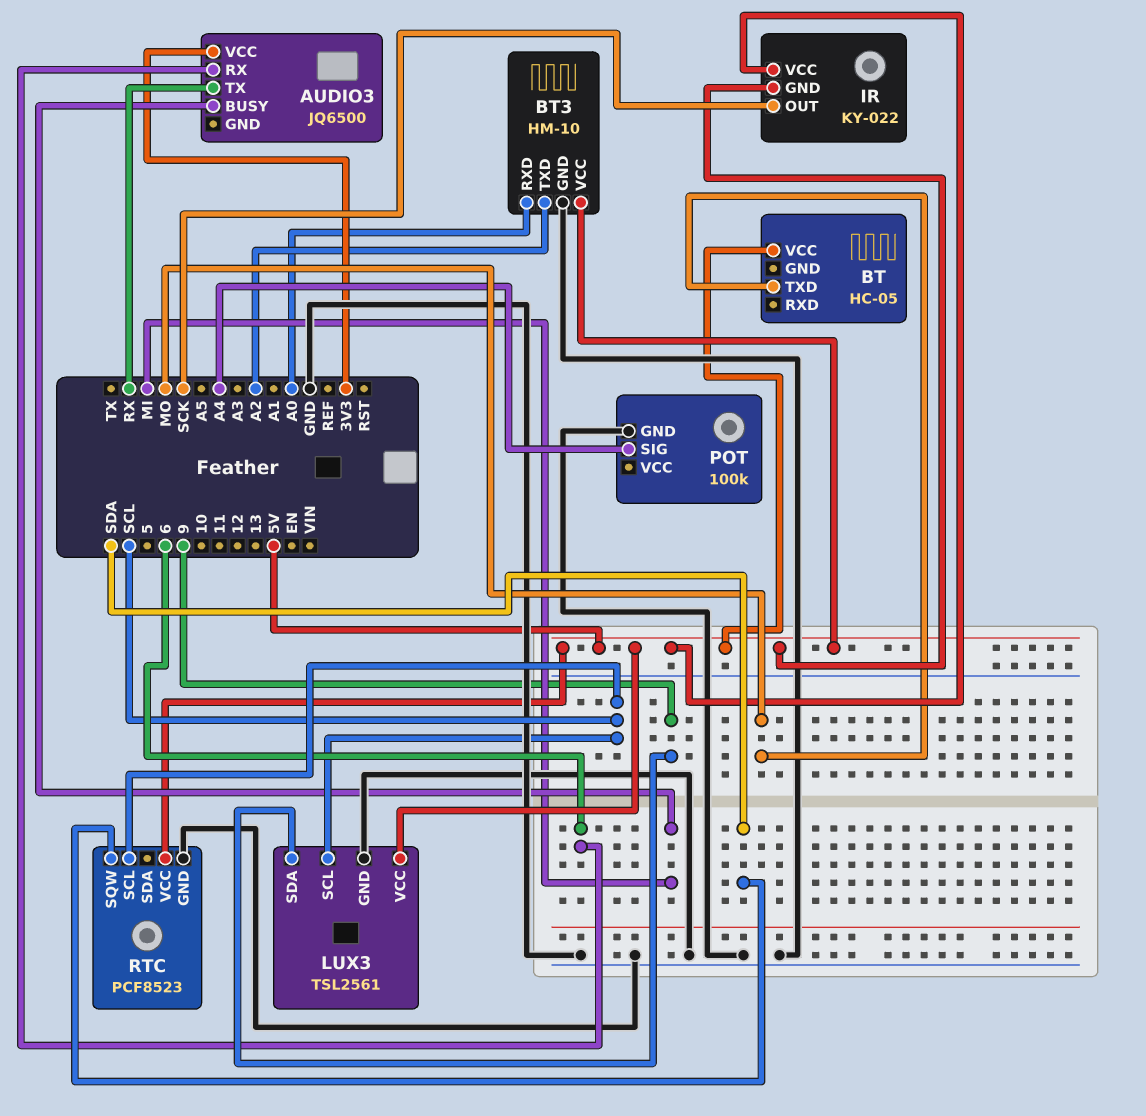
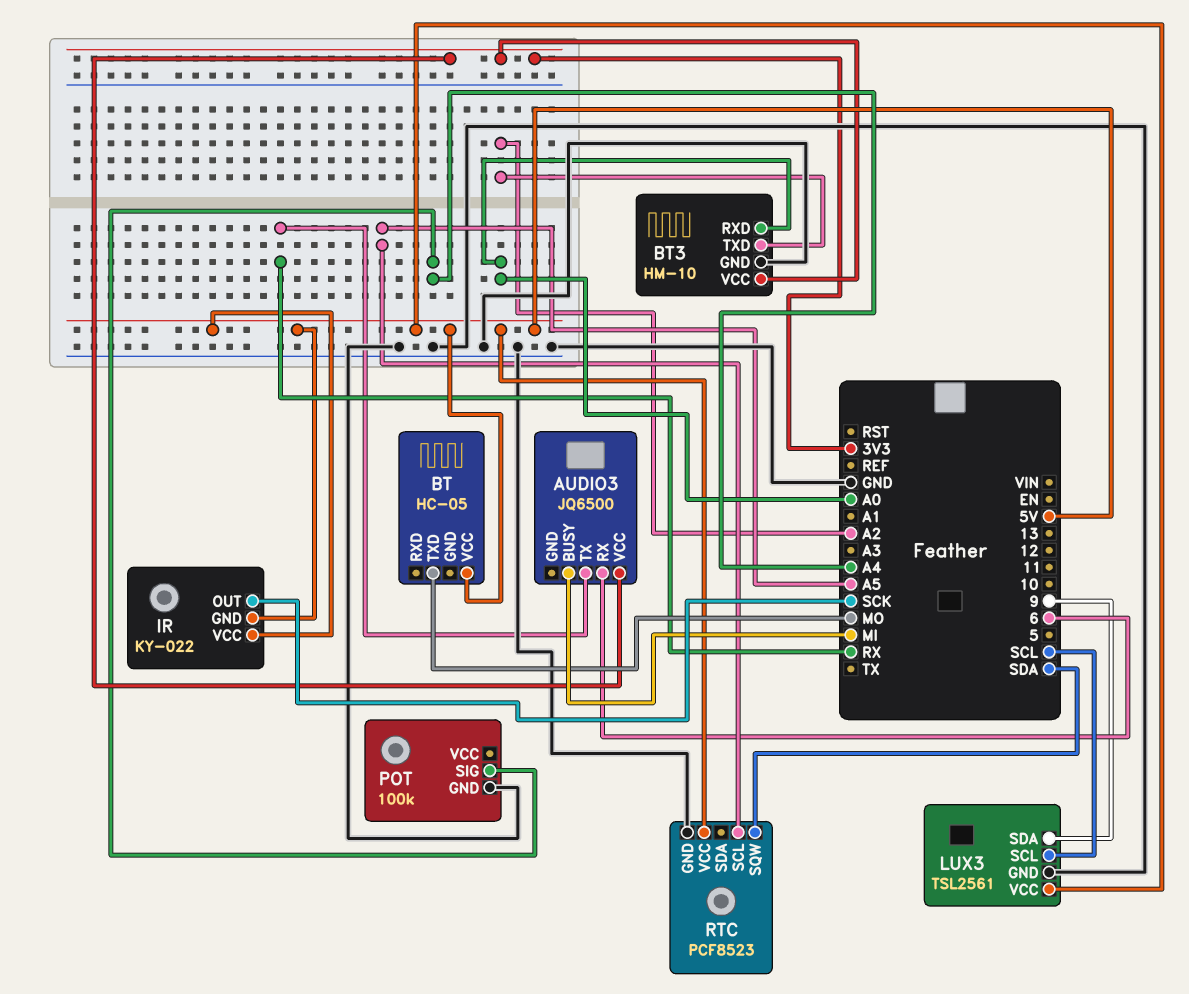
BT3 pin VCC: 5V -> 3V3
RTC pin SCL: SCL -> A5

